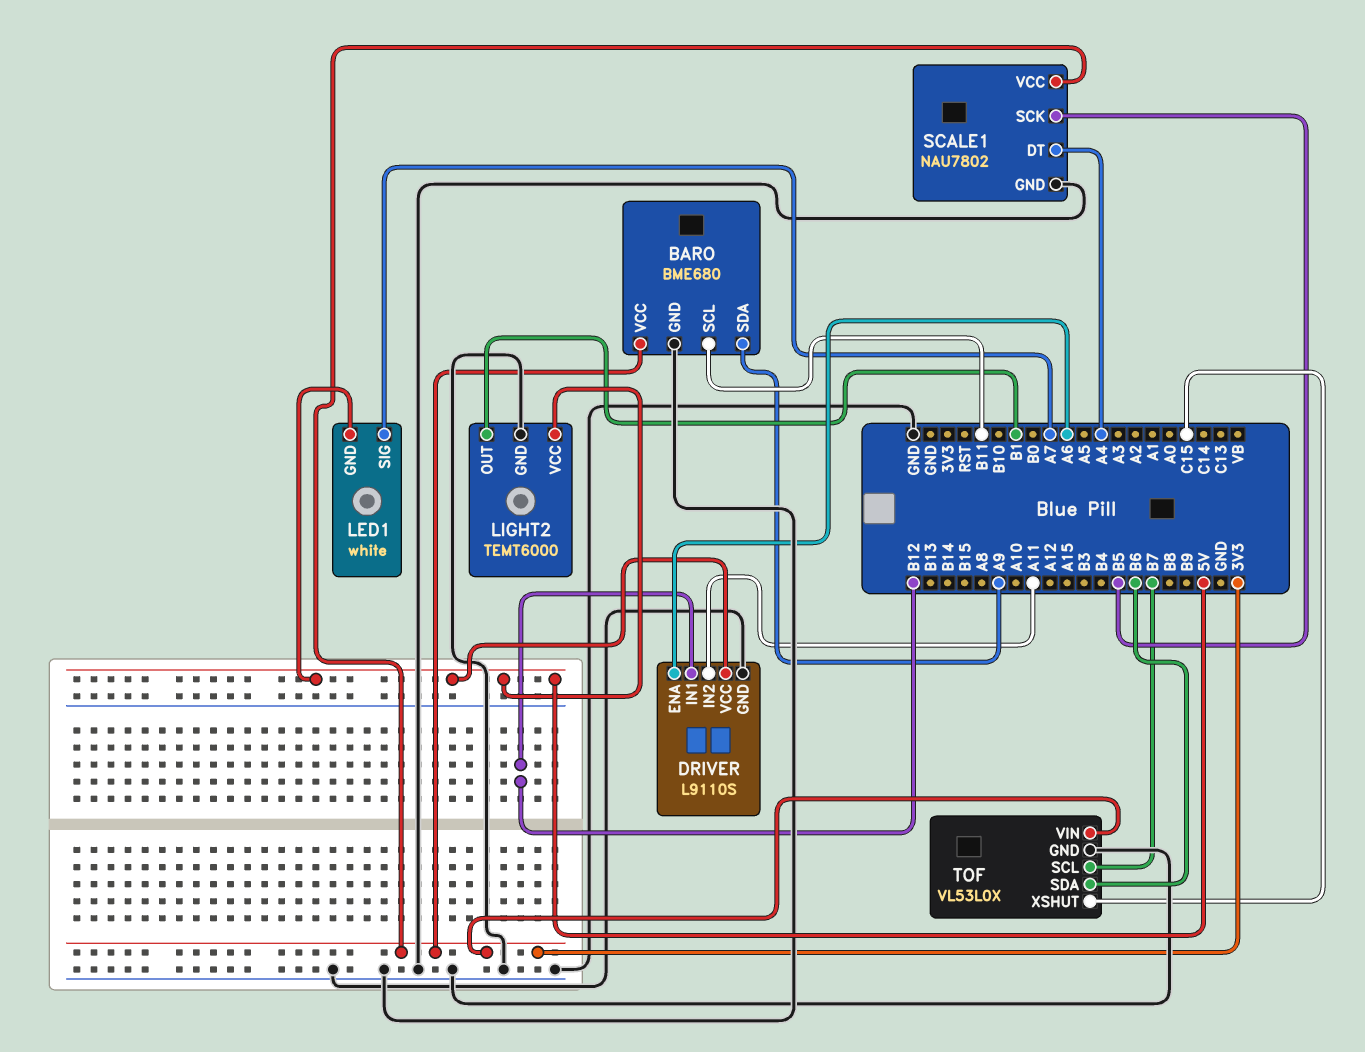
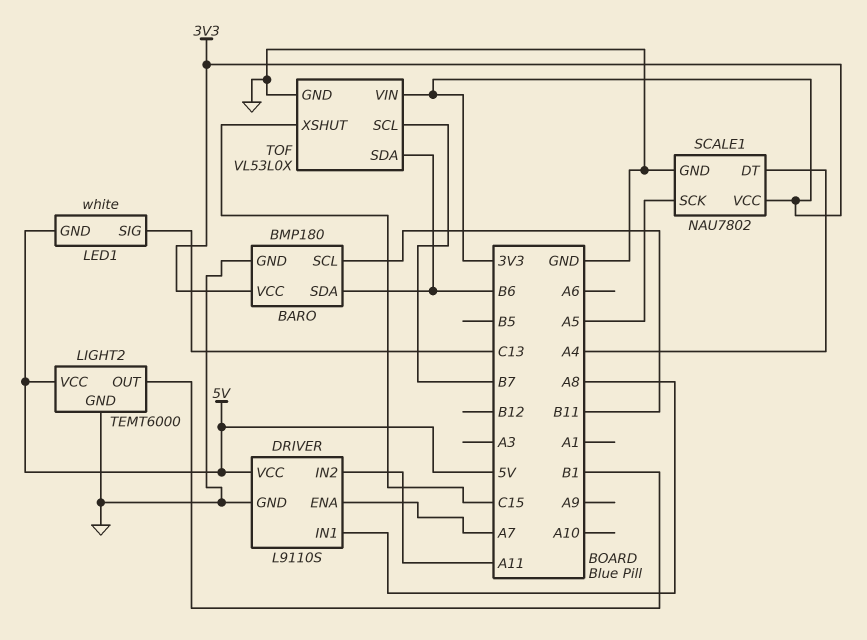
BARO: BME680 -> BMP180
BARO pin SDA: A9 -> B6
DRIVER pin ENA: A6 -> A7
DRIVER pin IN1: B12 -> A8
LED1 pin SIG: A7 -> C13
SCALE1 pin SCK: B5 -> A5

